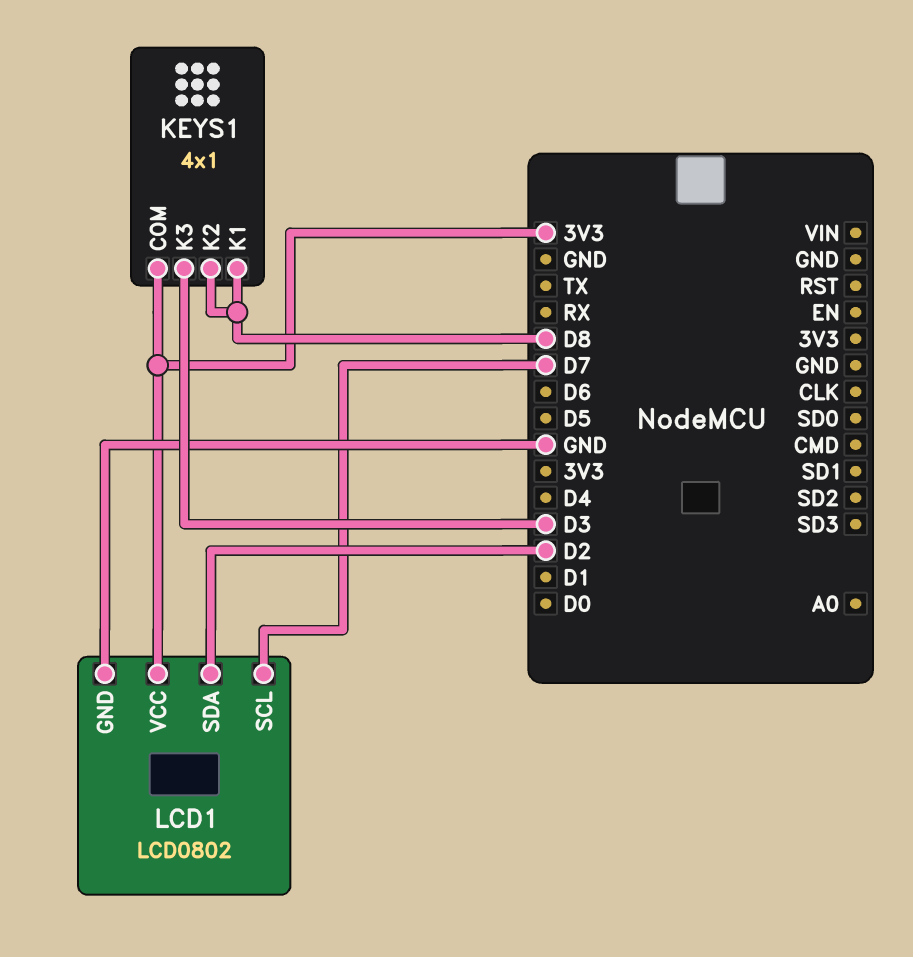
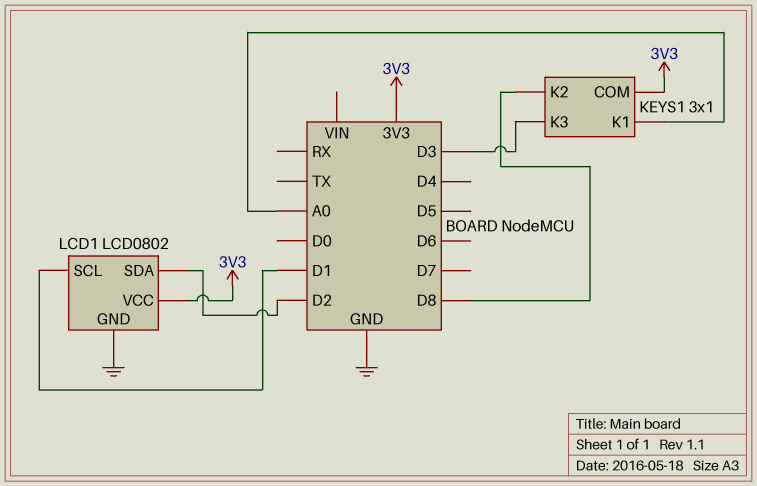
KEYS1: 4x1 -> 3x1
KEYS1 pin K1: D8 -> A0
LCD1 pin SCL: D7 -> D1

